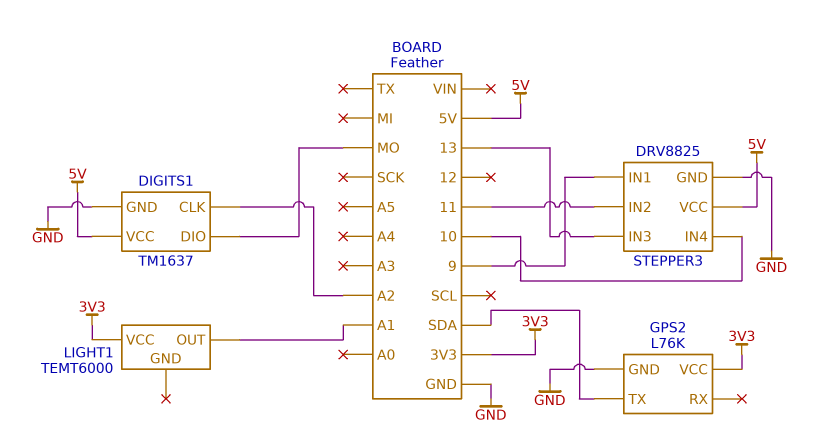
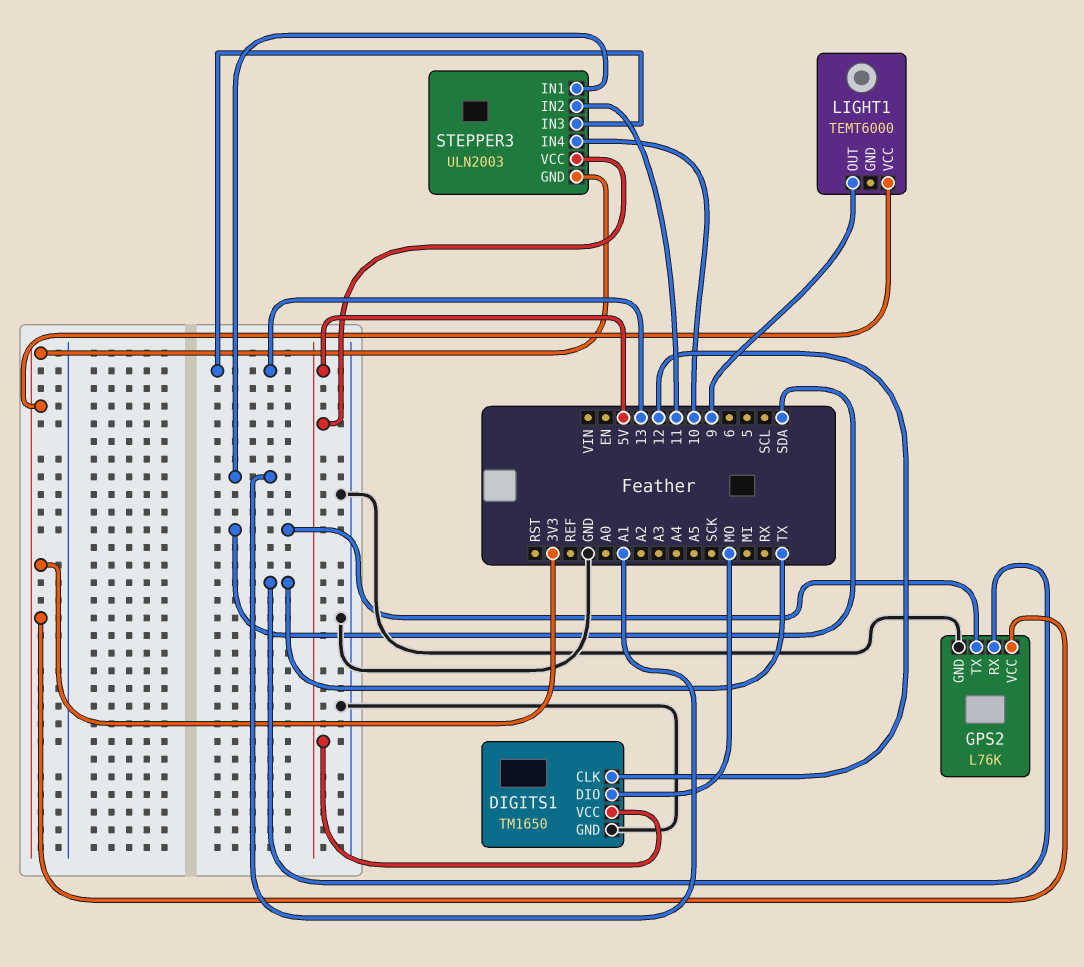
DIGITS1: TM1637 -> TM1650
DIGITS1 pin CLK: A2 -> 12
GPS2 pin RX: none -> TX
LIGHT1 pin OUT: A1 -> 9
STEPPER3: DRV8825 -> ULN2003
STEPPER3 pin GND: GND -> 3V3
STEPPER3 pin IN1: 9 -> A1

